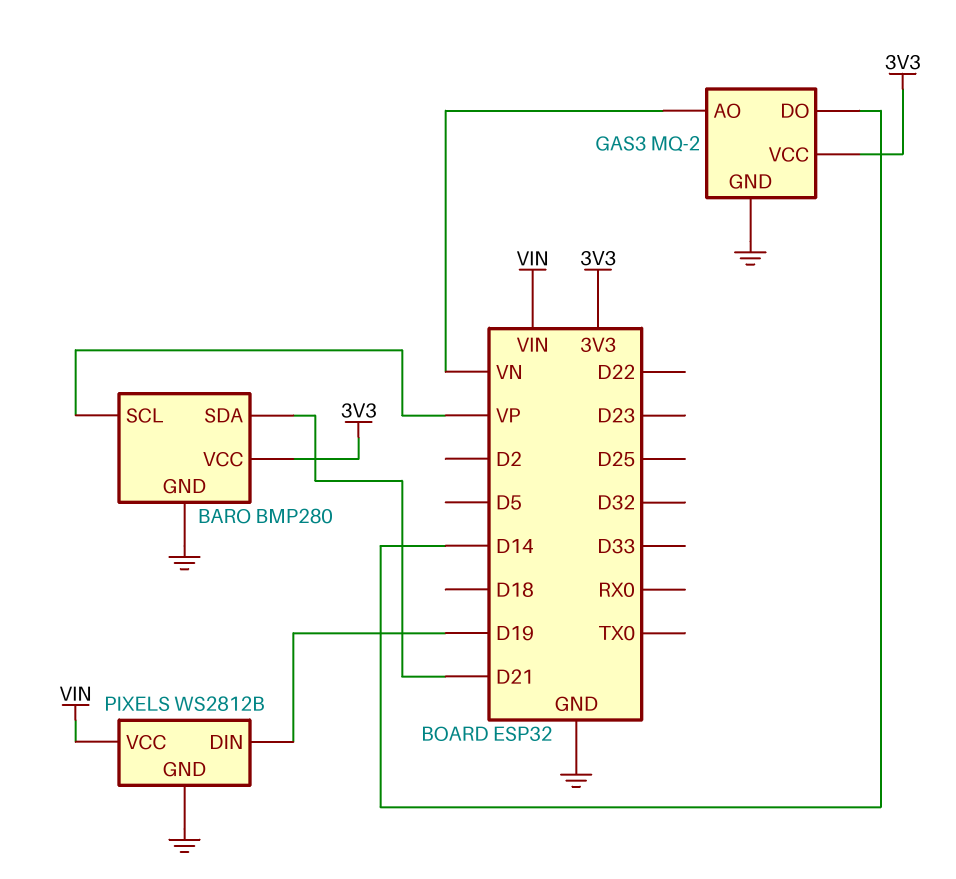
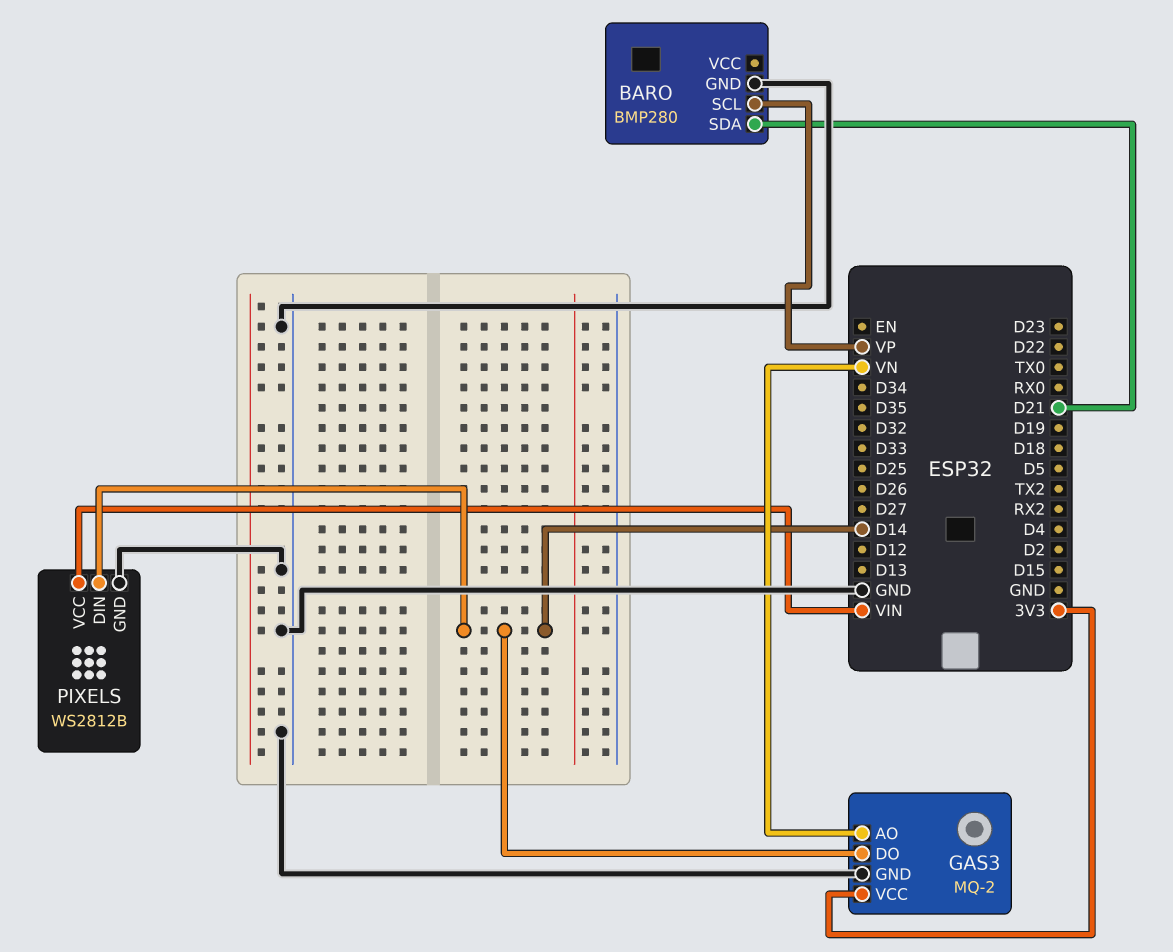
BARO pin VCC: 3V3 -> none
PIXELS pin DIN: D19 -> D14

